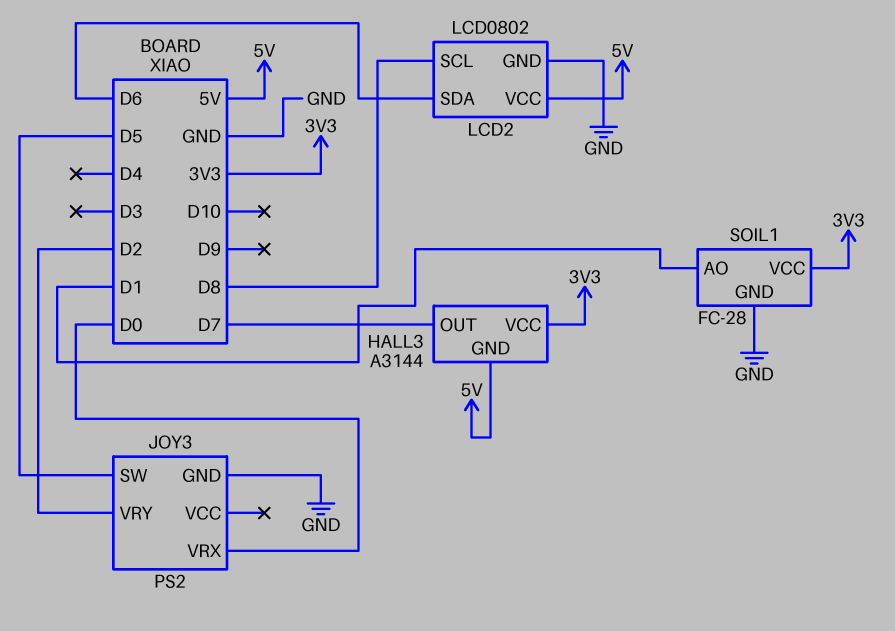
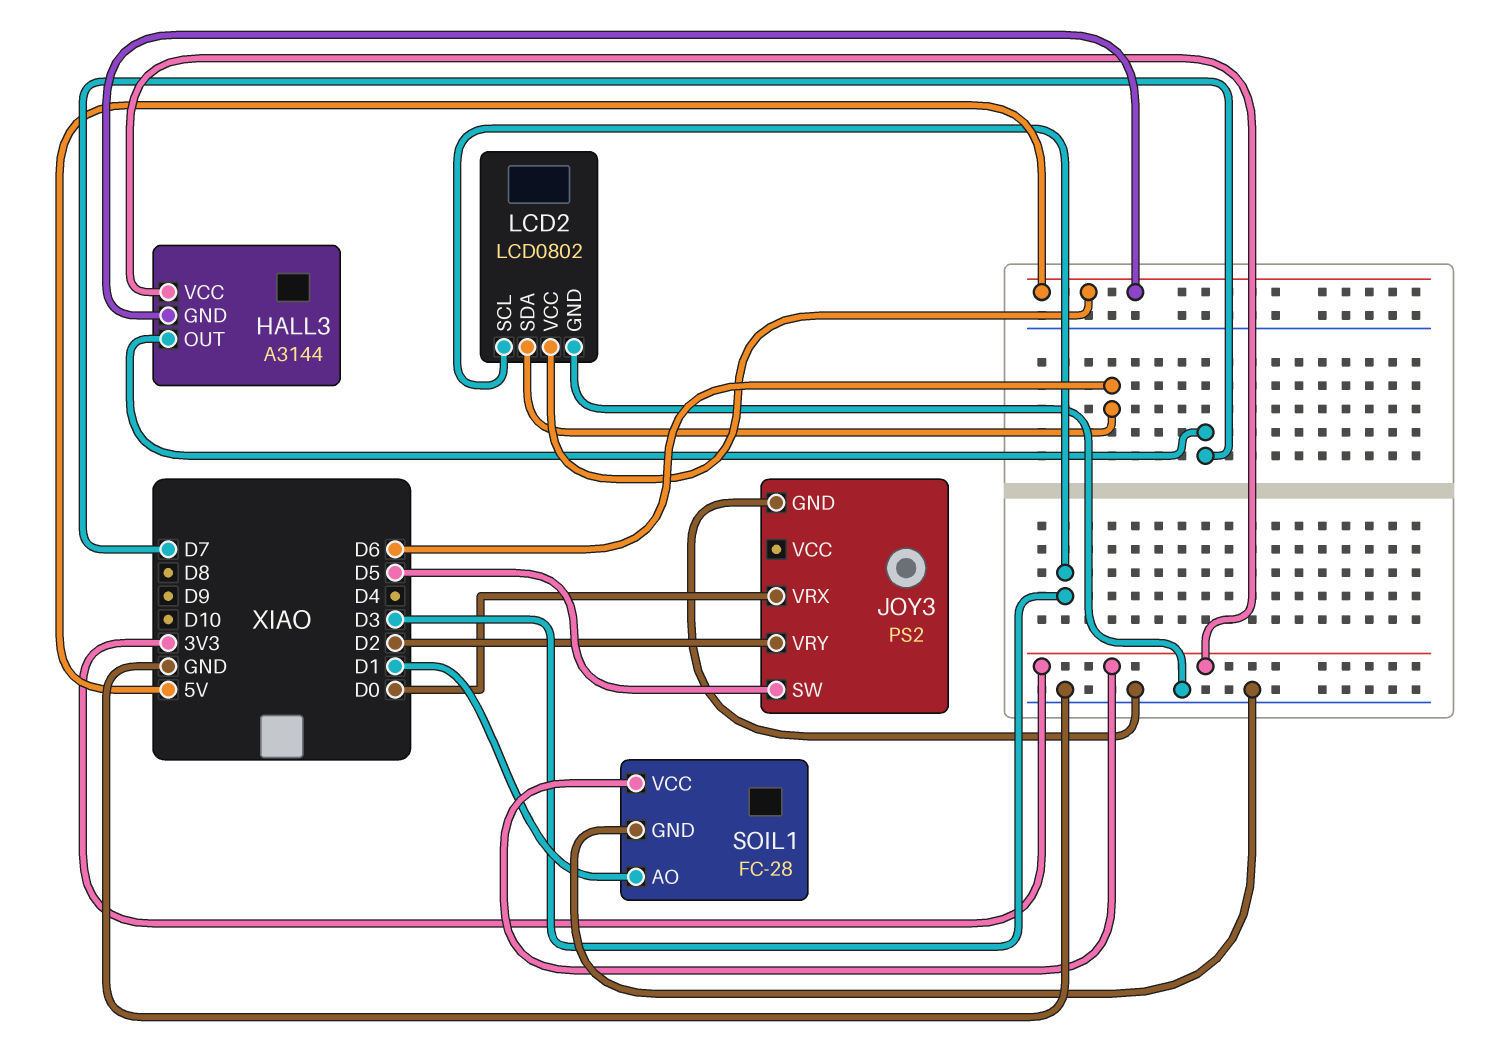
LCD2 pin SCL: D8 -> D3

